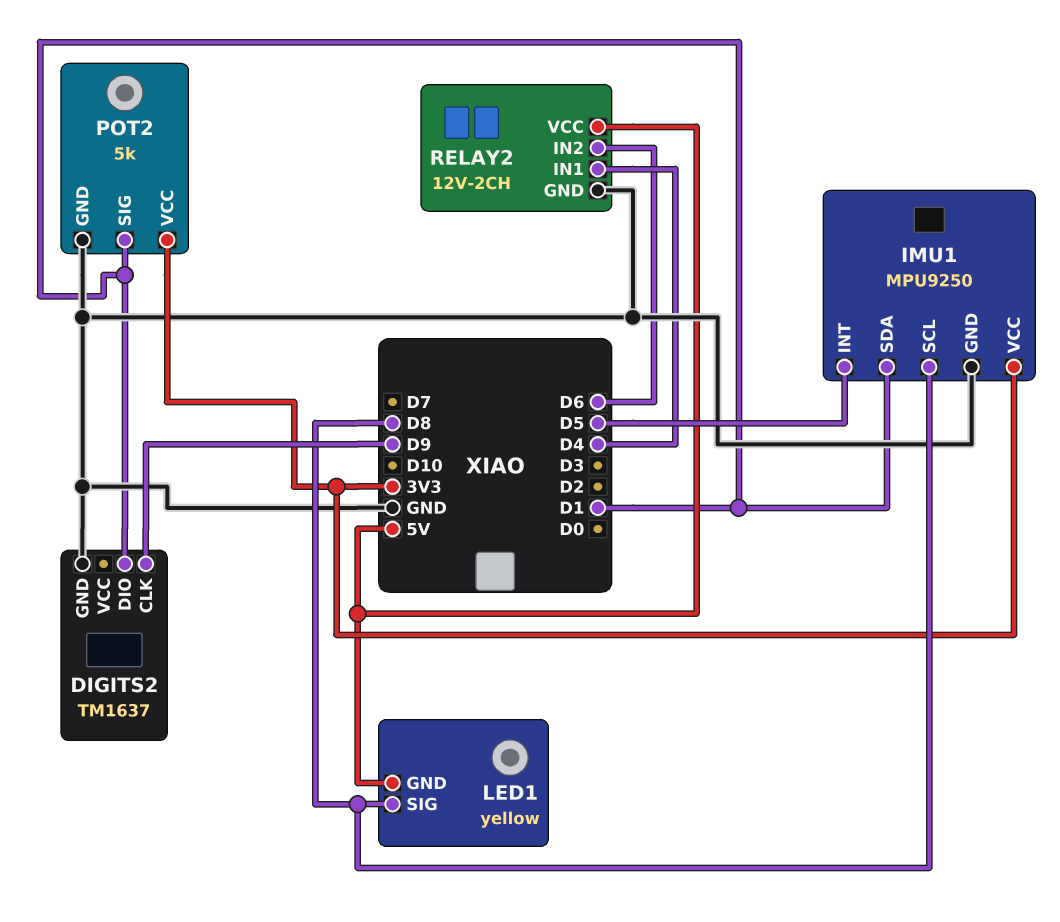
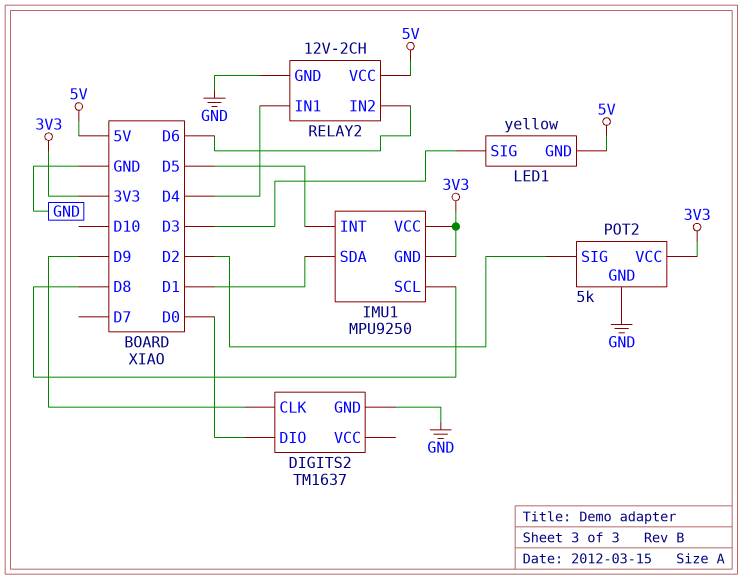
DIGITS2 pin DIO: D1 -> D0
IMU1 pin GND: GND -> 3V3
LED1 pin SIG: D8 -> D3
POT2 pin SIG: D1 -> D2

